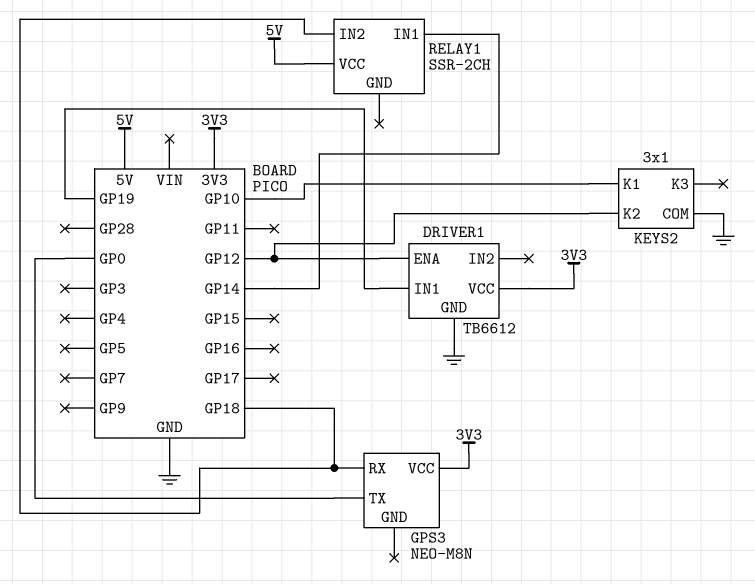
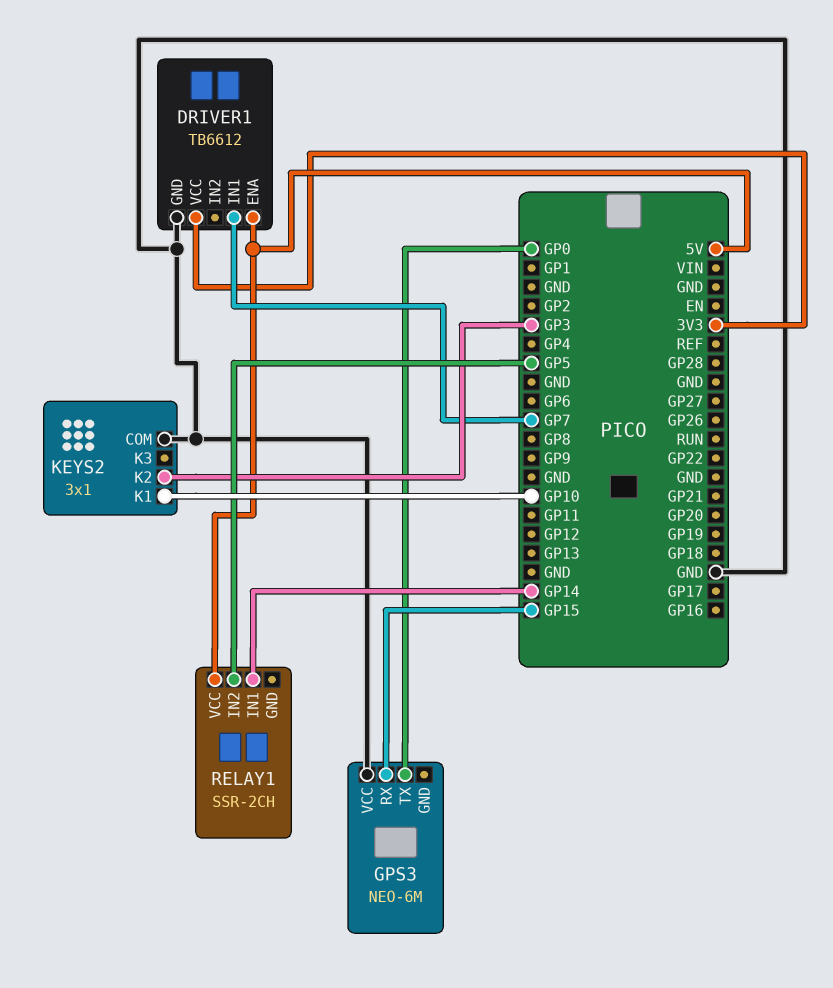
DRIVER1 pin ENA: GP12 -> 5V
DRIVER1 pin IN1: GP19 -> GP7
GPS3: NEO-M8N -> NEO-6M
GPS3 pin RX: GP18 -> GP15
GPS3 pin VCC: 3V3 -> GND
KEYS2 pin K2: GP12 -> GP3
RELAY1 pin IN2: GP18 -> GP5

